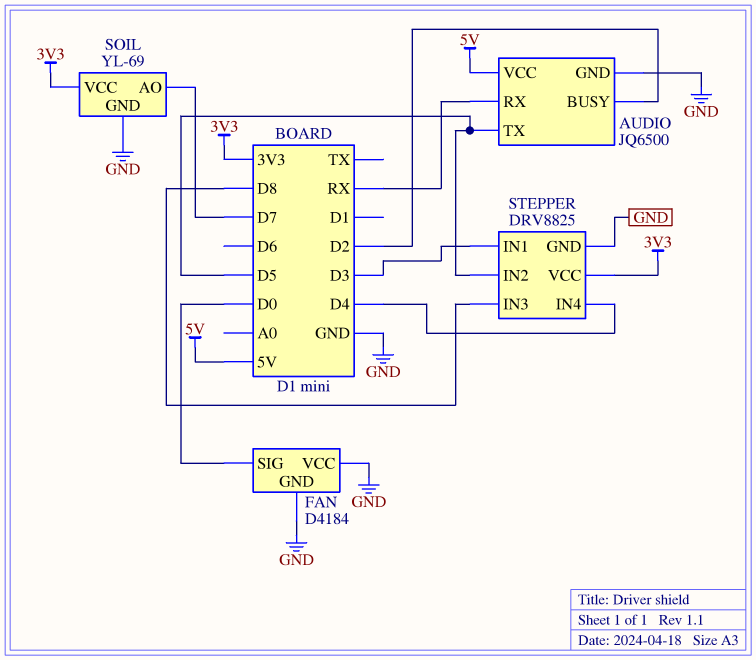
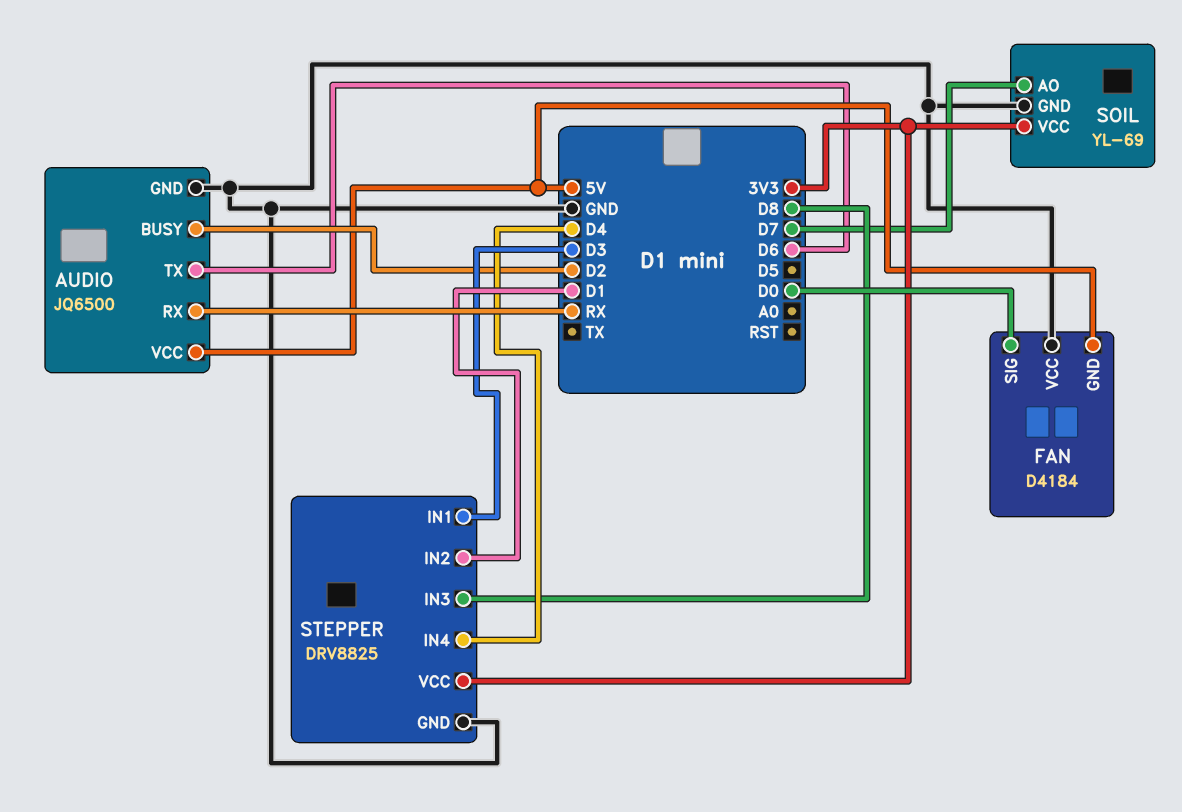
AUDIO pin TX: D5 -> D6
FAN pin GND: GND -> 5V
STEPPER pin IN2: D5 -> D1

